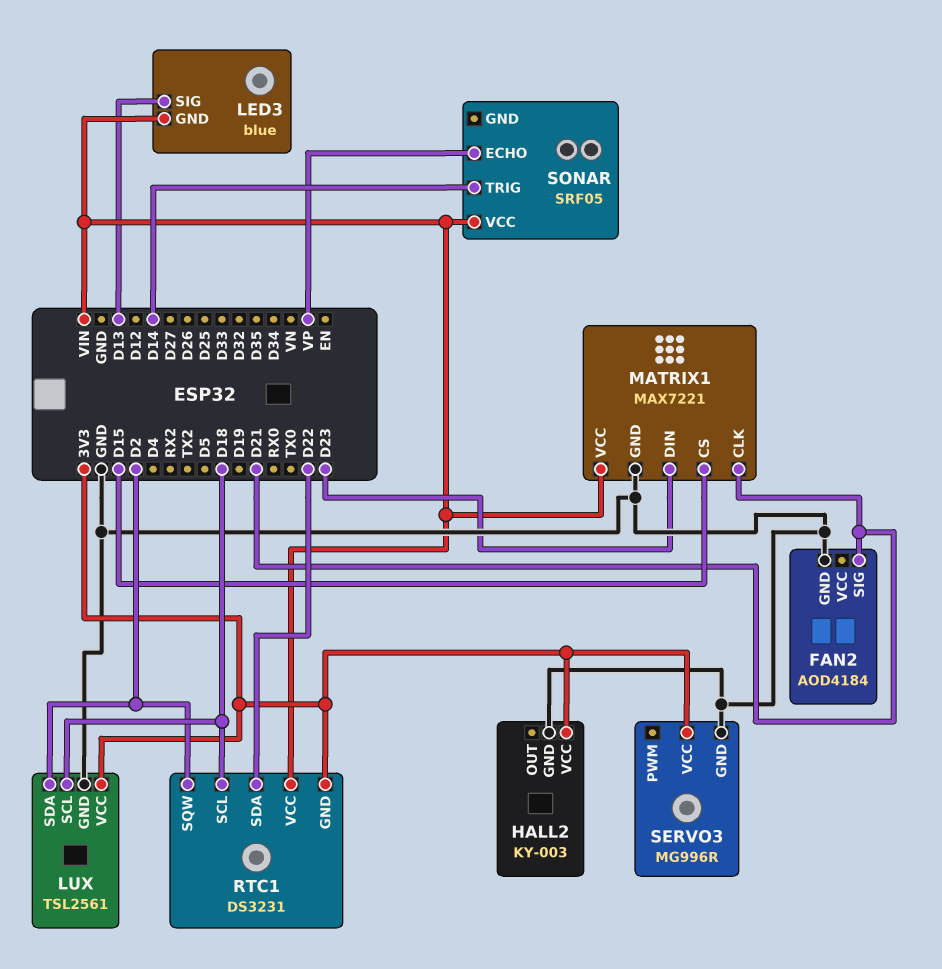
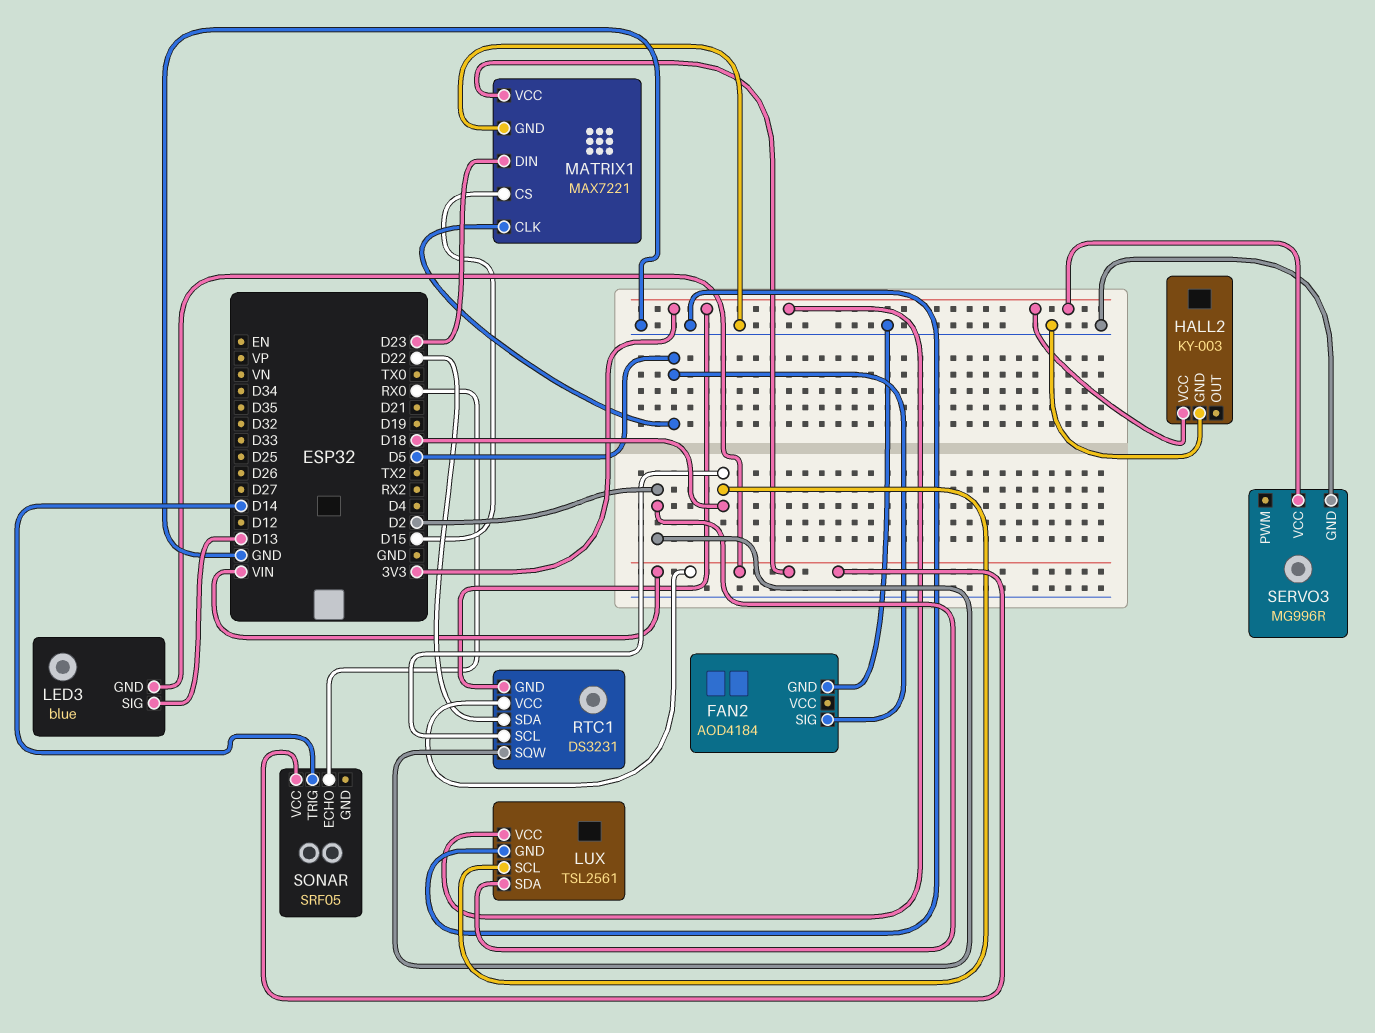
FAN2 pin SIG: D21 -> D5
MATRIX1 pin CLK: D21 -> D5
SONAR pin ECHO: VP -> RX0

